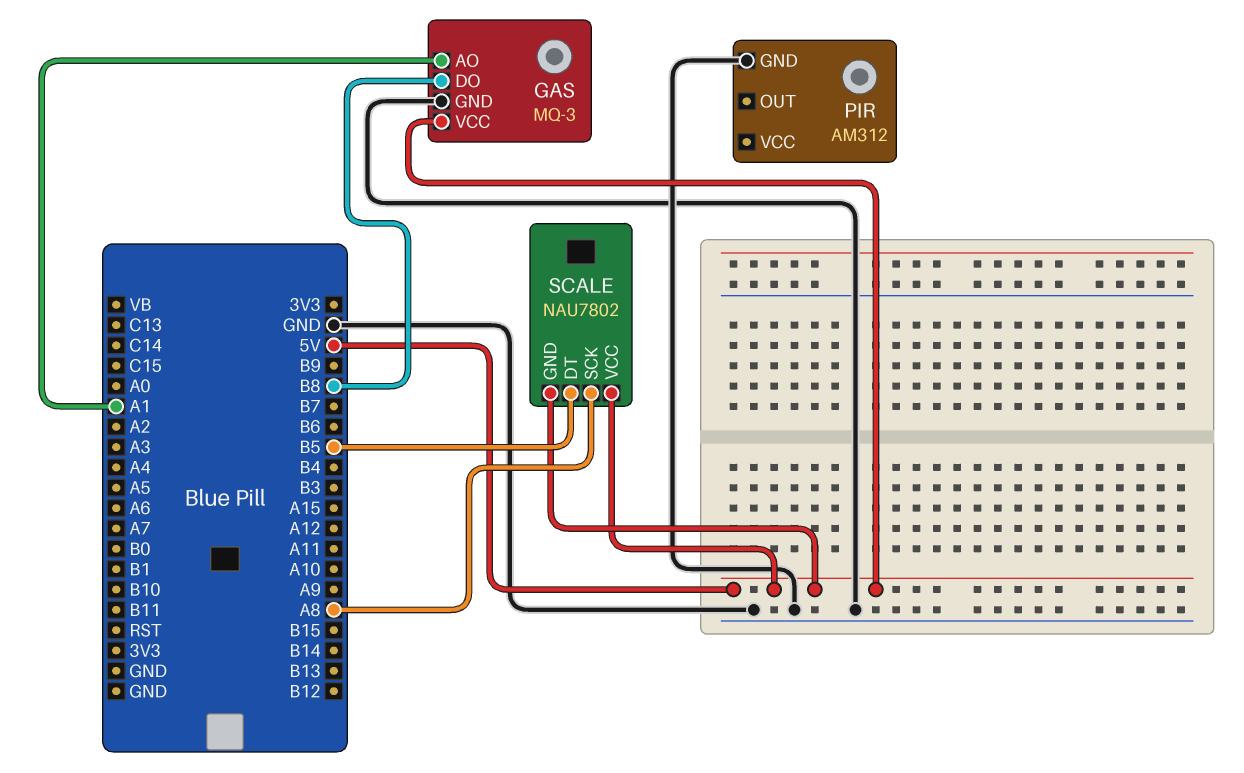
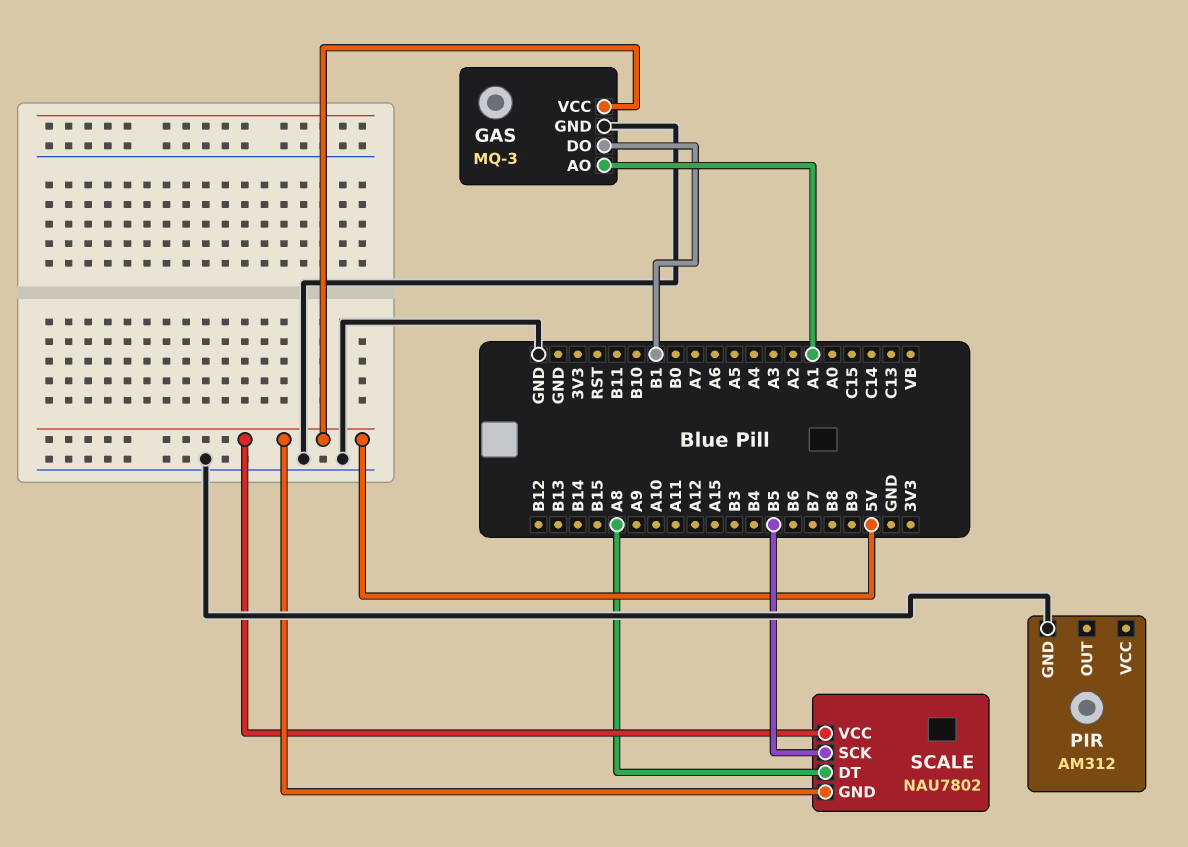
GAS pin DO: B8 -> B1
SCALE pin DT: B5 -> A8
SCALE pin SCK: A8 -> B5

